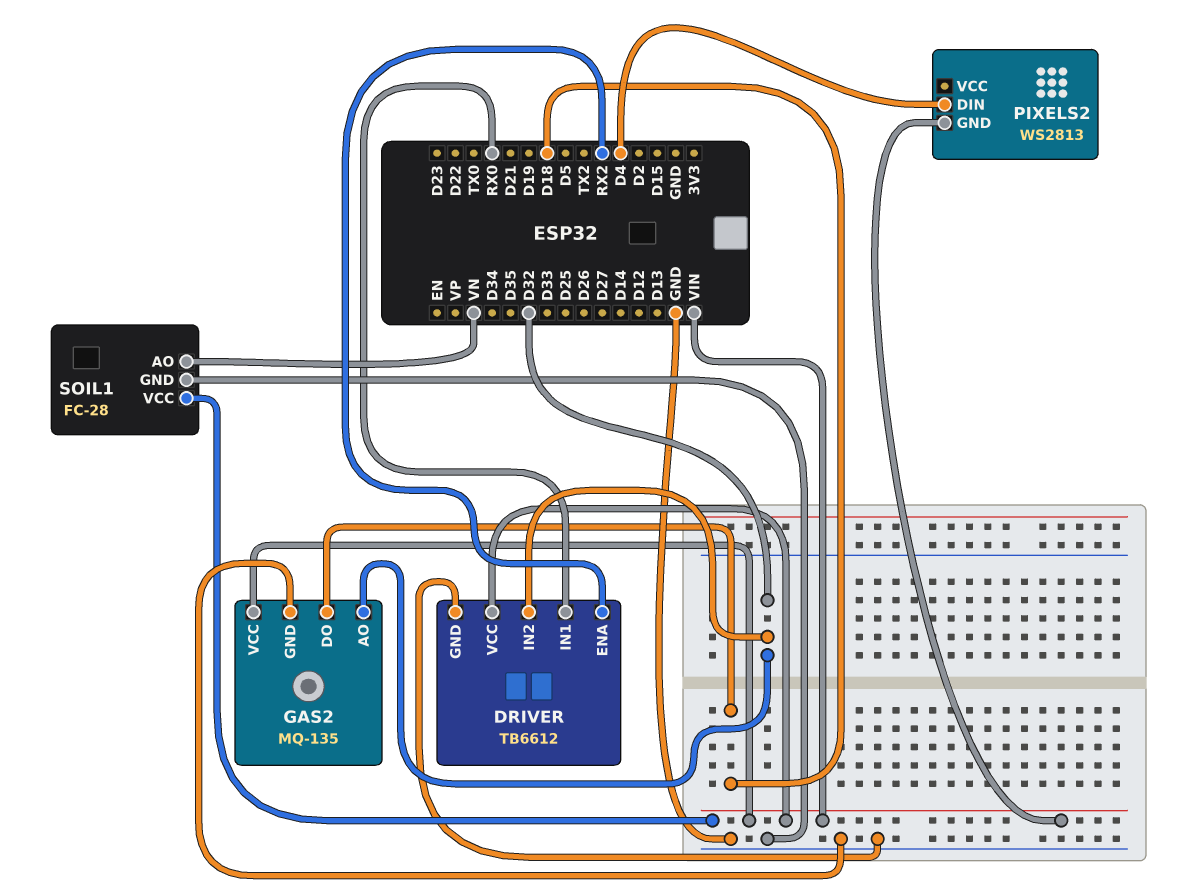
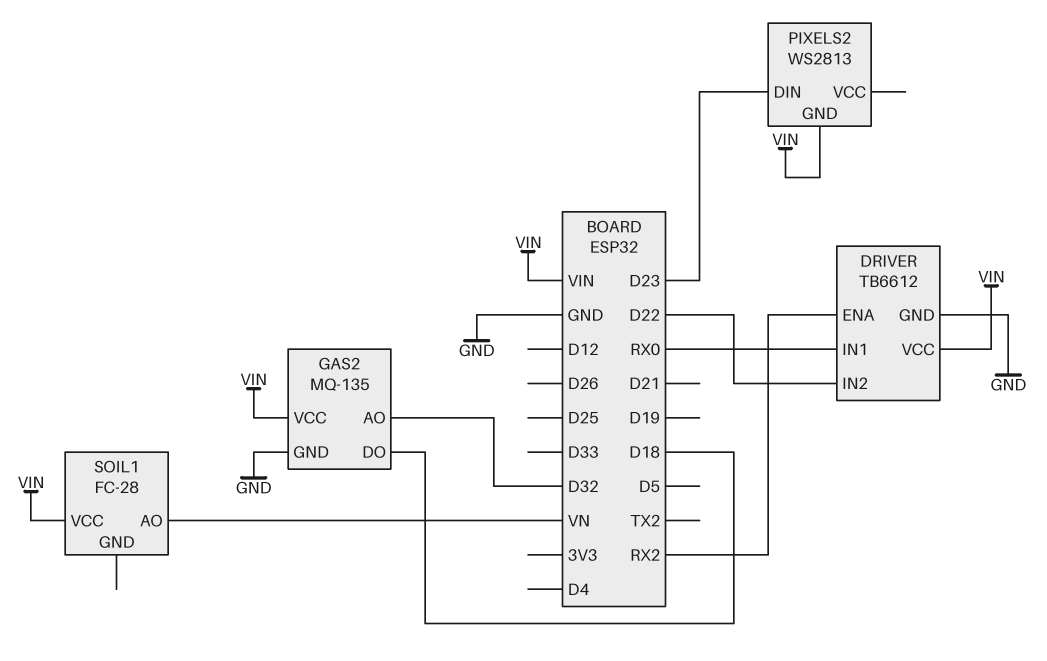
DRIVER pin IN2: D32 -> D22
PIXELS2 pin DIN: D4 -> D23
SOIL1 pin GND: GND -> none

